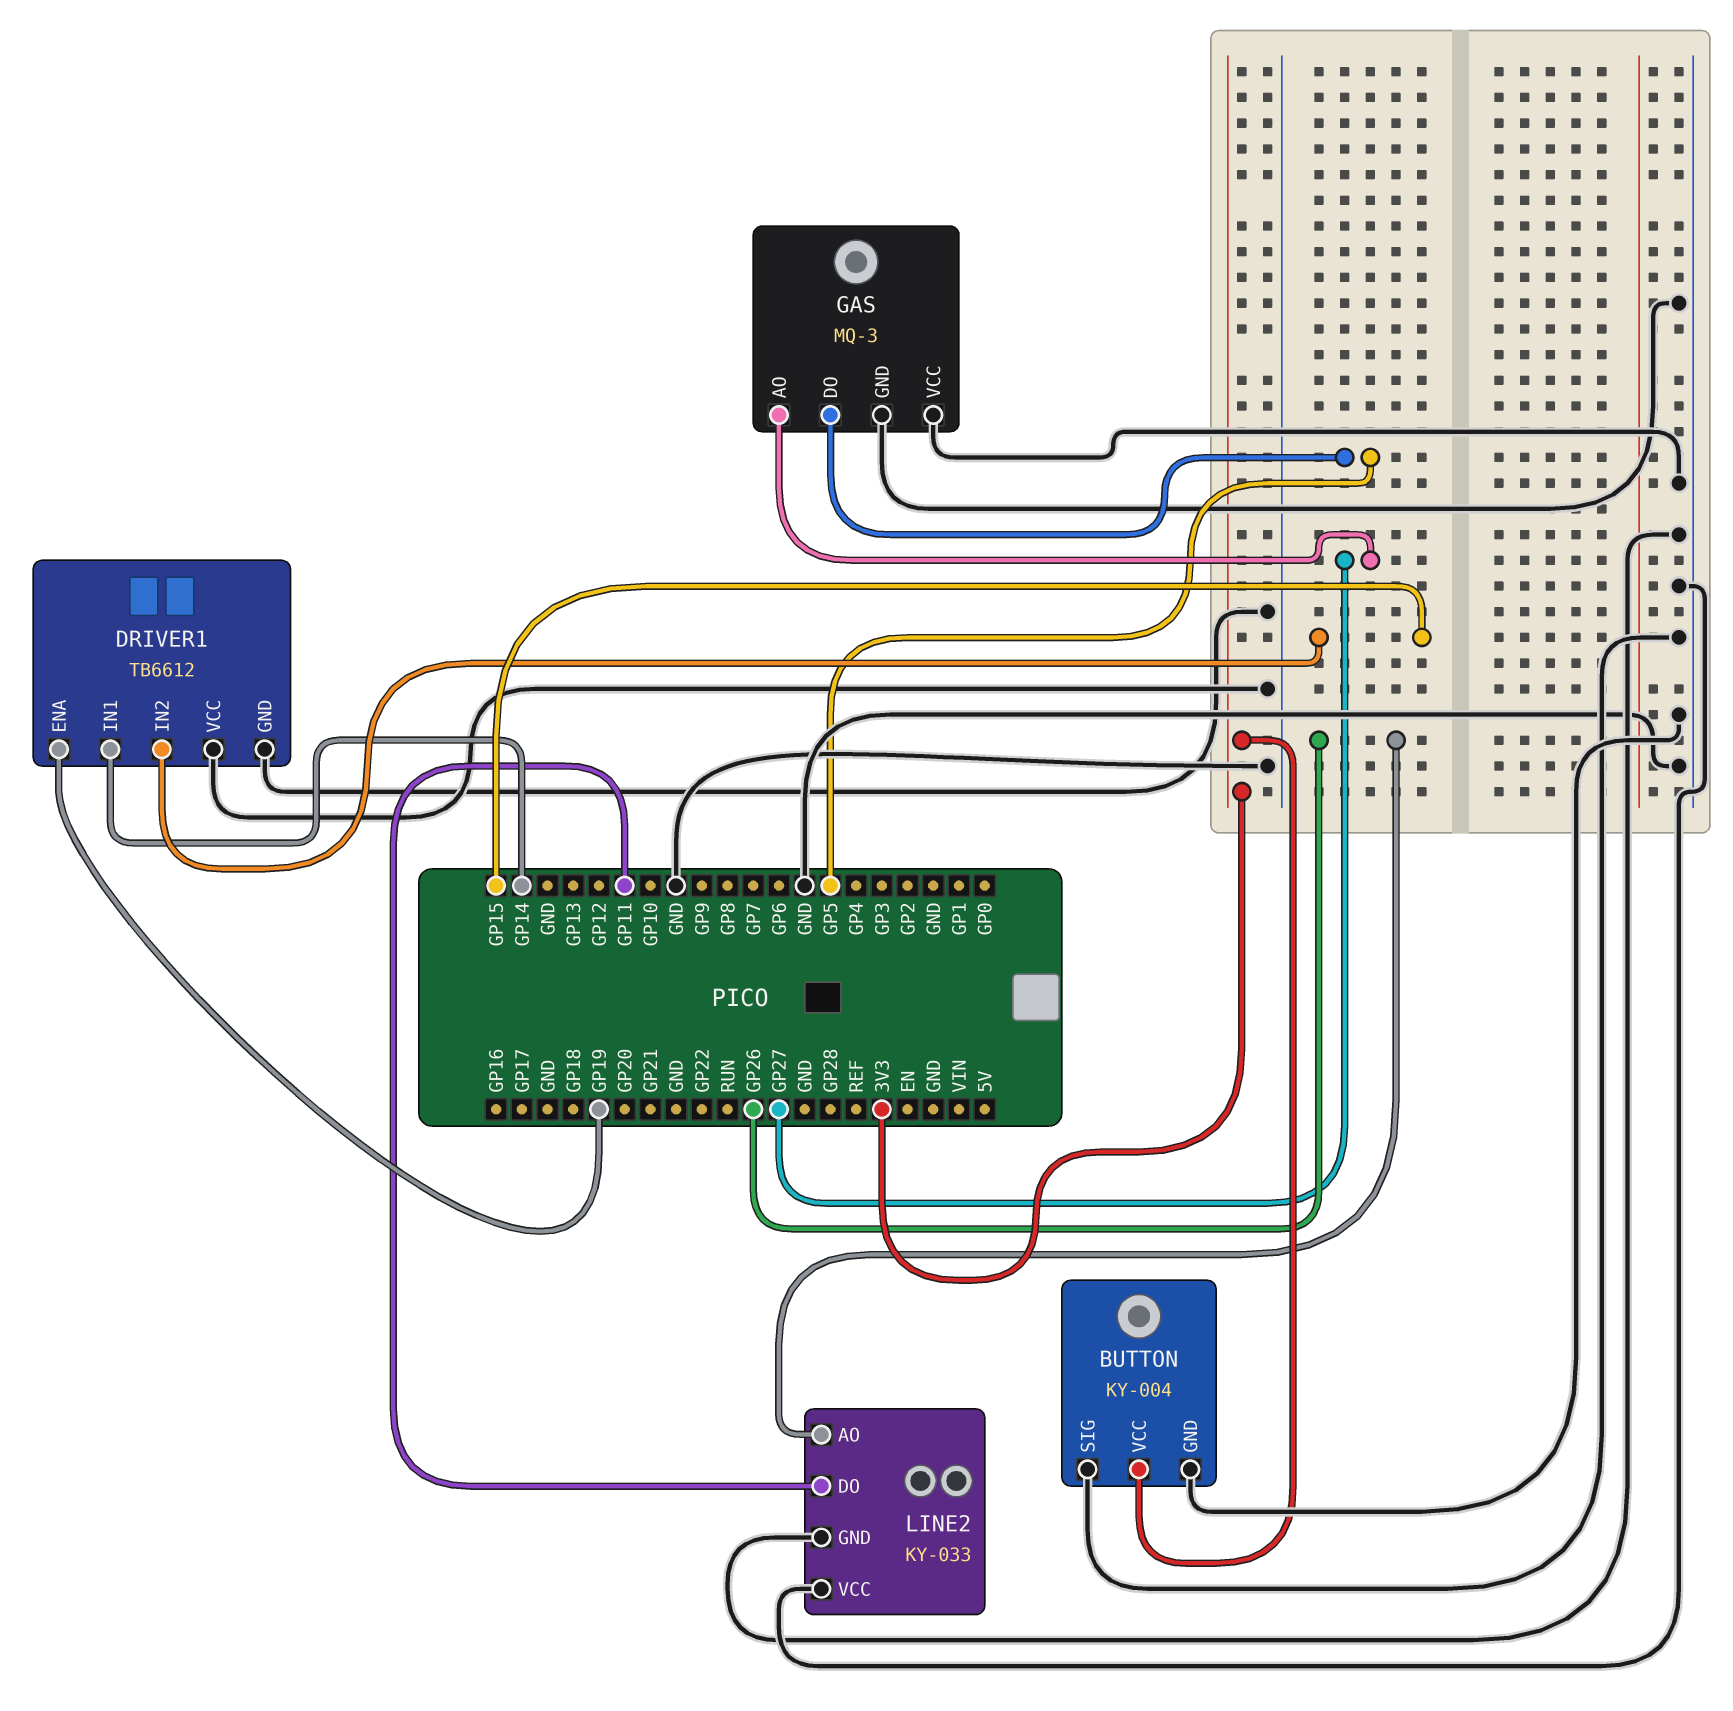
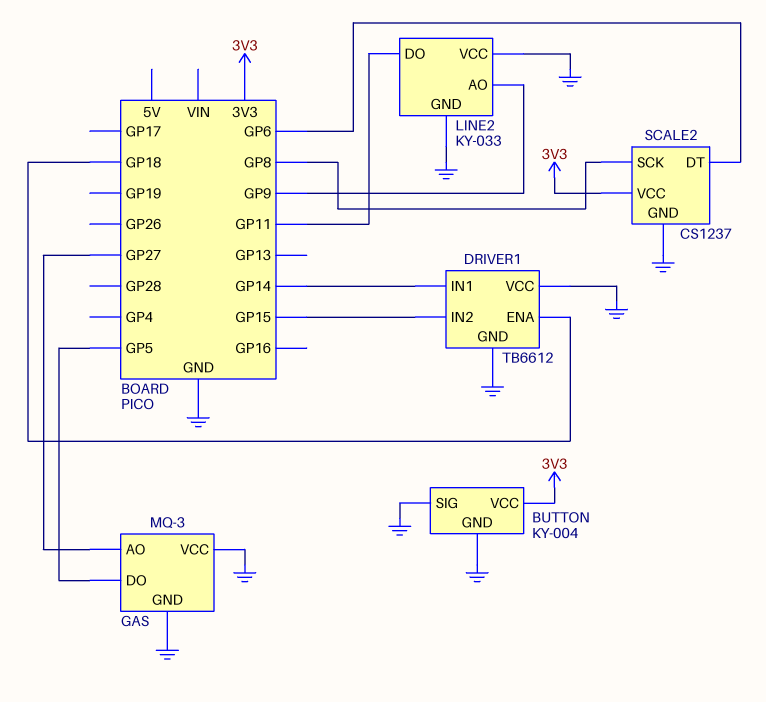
DRIVER1 pin ENA: GP19 -> GP18
LINE2 pin AO: GP26 -> GP9
SCALE2: none -> CS1237
SCALE2 pin DT: none -> GP6
SCALE2 pin GND: none -> GND
SCALE2 pin SCK: none -> GP8
SCALE2 pin VCC: none -> 3V3

